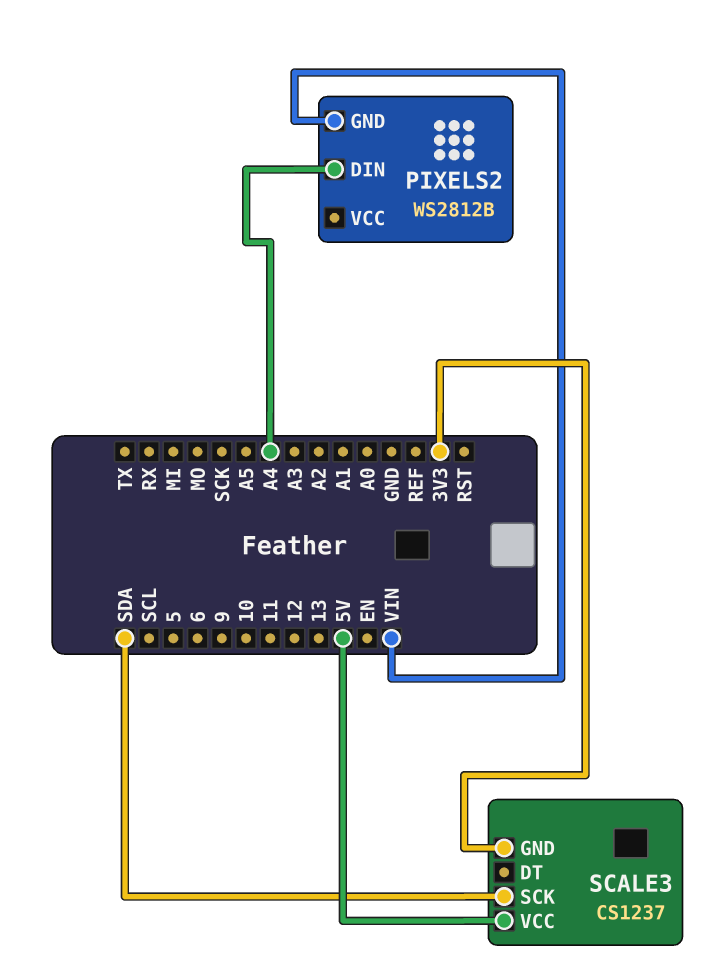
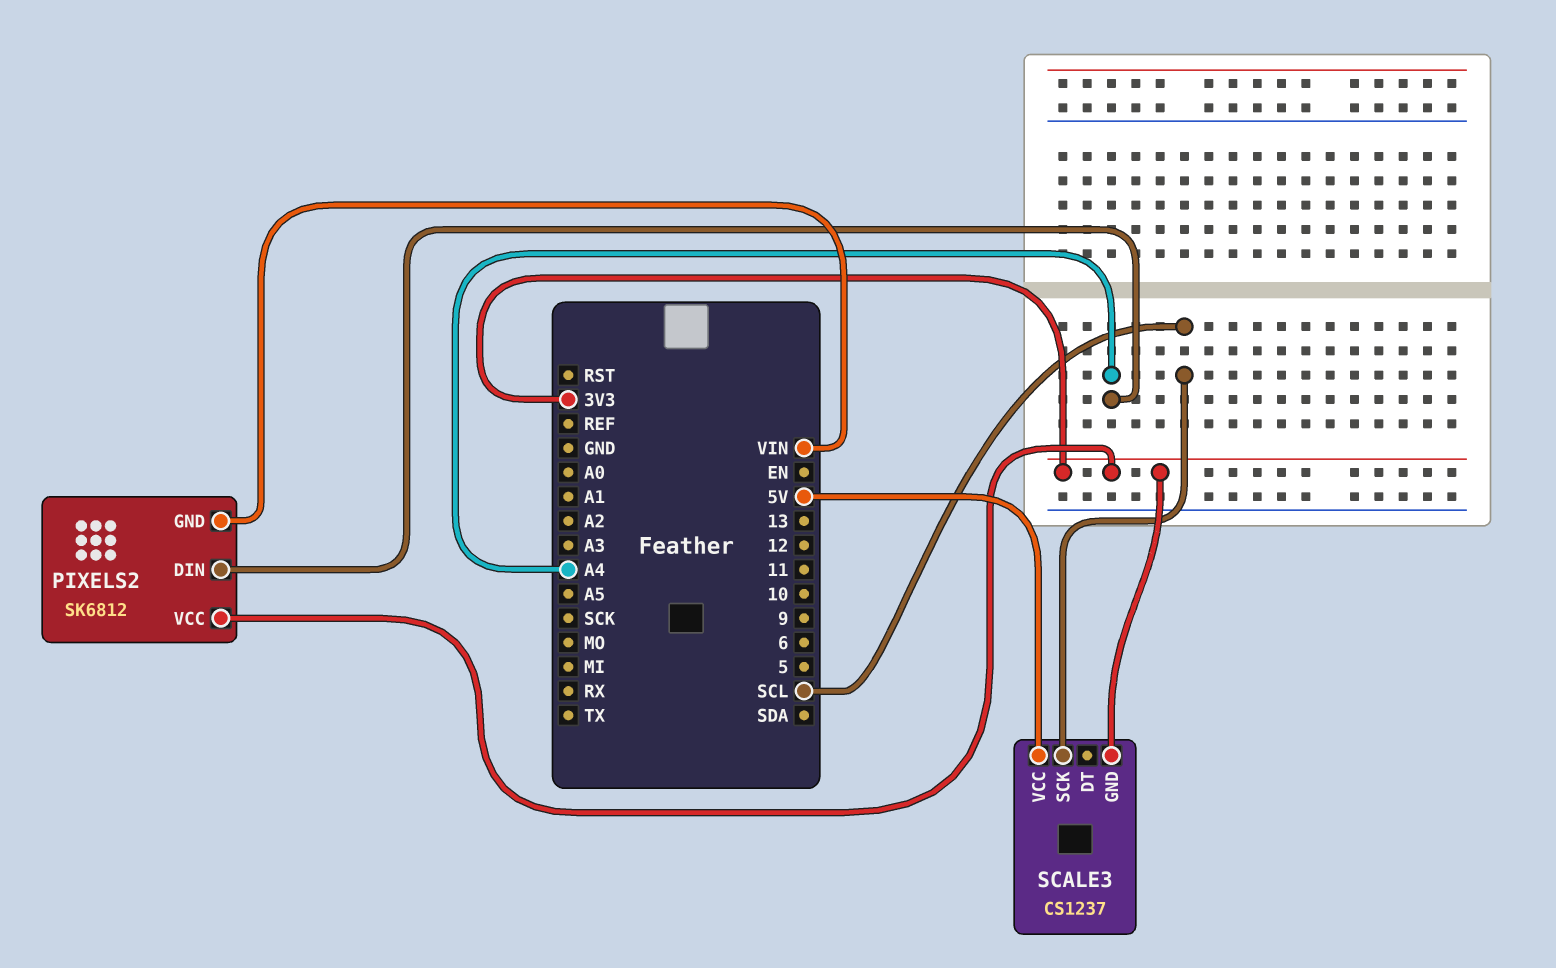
PIXELS2: WS2812B -> SK6812
PIXELS2 pin VCC: none -> 3V3
SCALE3 pin SCK: SDA -> SCL

